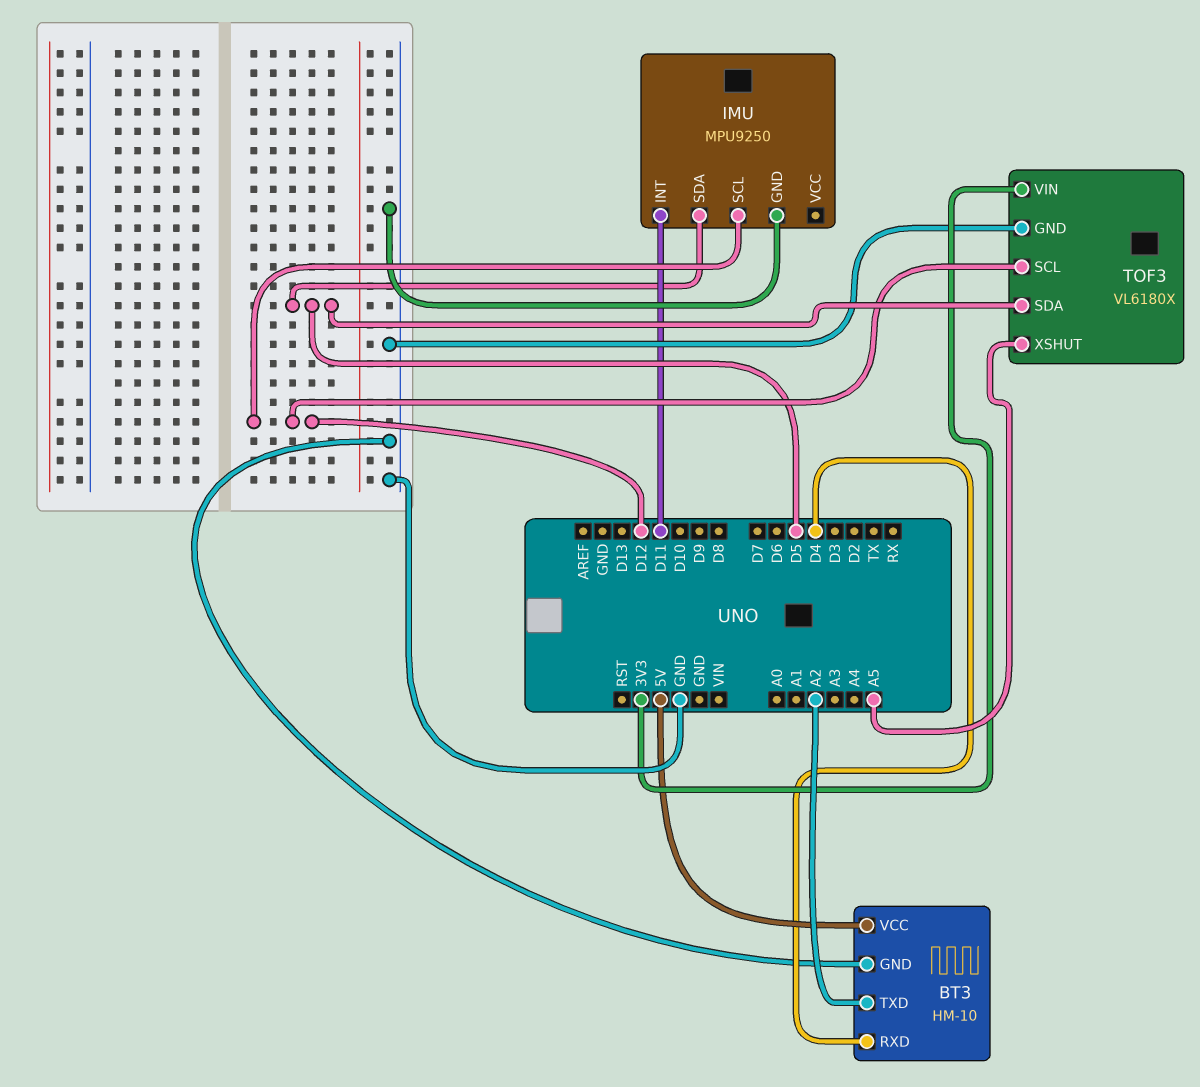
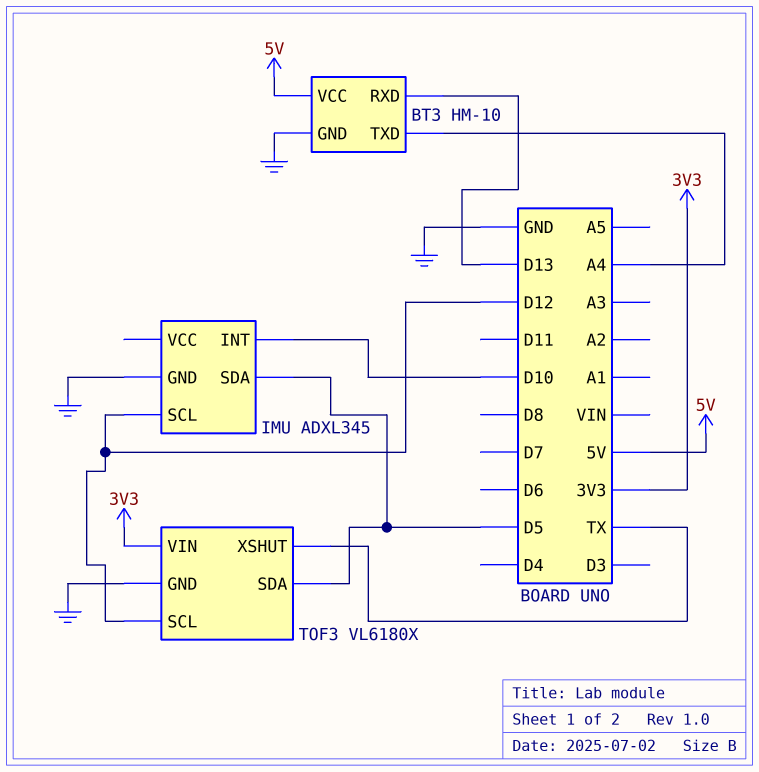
BT3 pin RXD: D4 -> D13
BT3 pin TXD: A2 -> A4
IMU: MPU9250 -> ADXL345
IMU pin INT: D11 -> D10
TOF3 pin XSHUT: A5 -> TX

